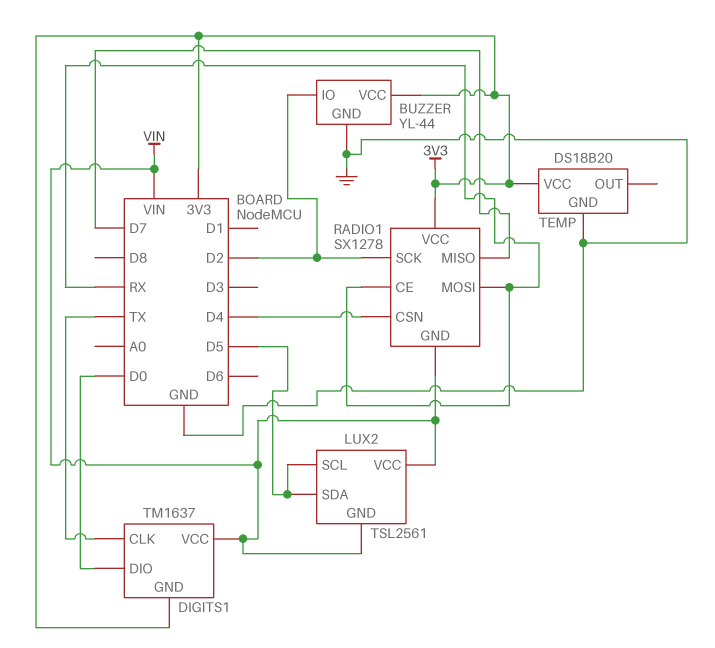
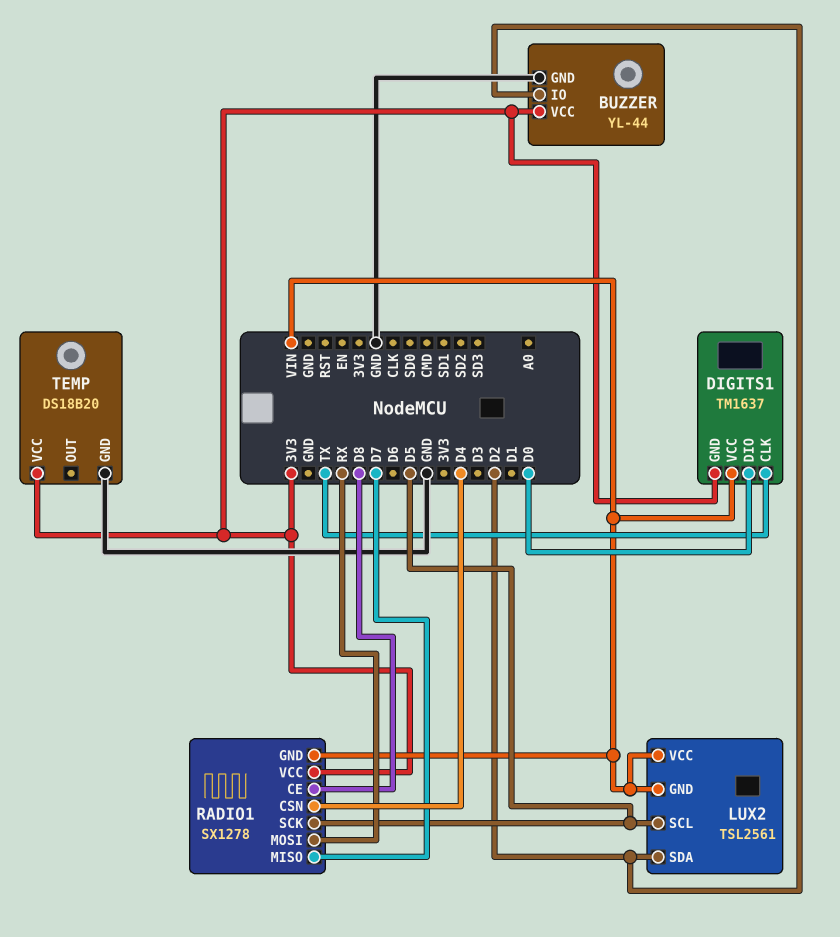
LUX2 pin SDA: D5 -> D2
RADIO1 pin CE: RX -> D8
RADIO1 pin SCK: D2 -> D5

